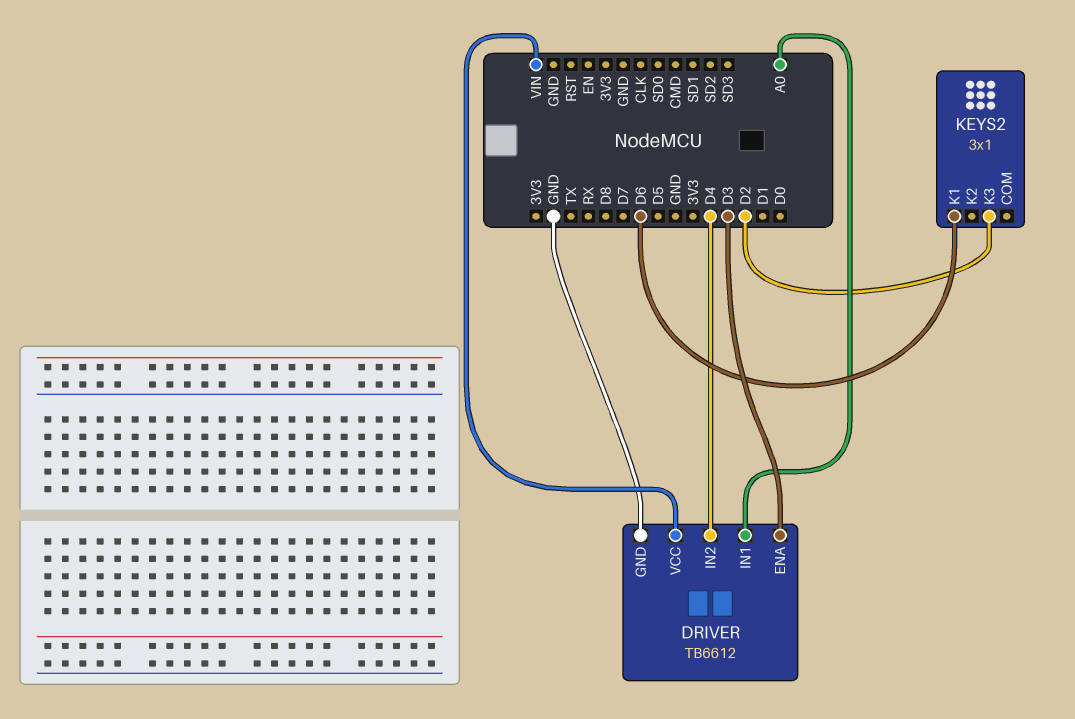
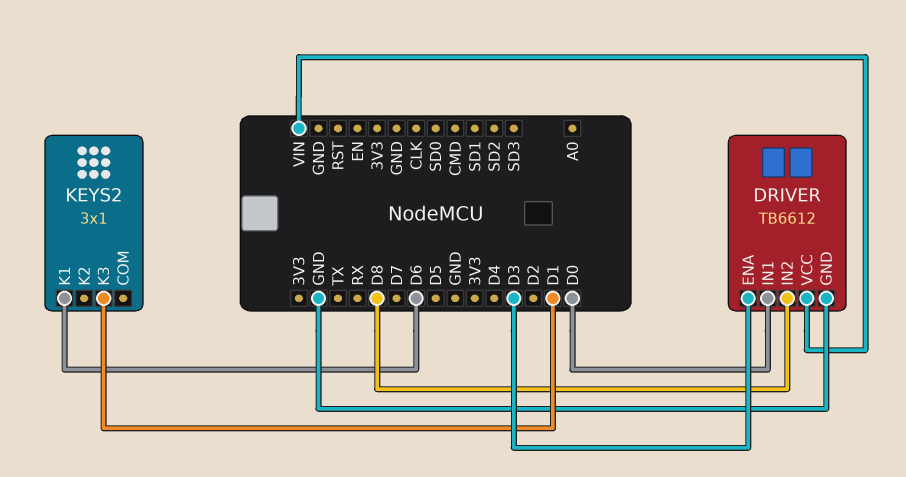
DRIVER pin IN1: A0 -> D0
DRIVER pin IN2: D4 -> D8
KEYS2 pin K3: D2 -> D1

